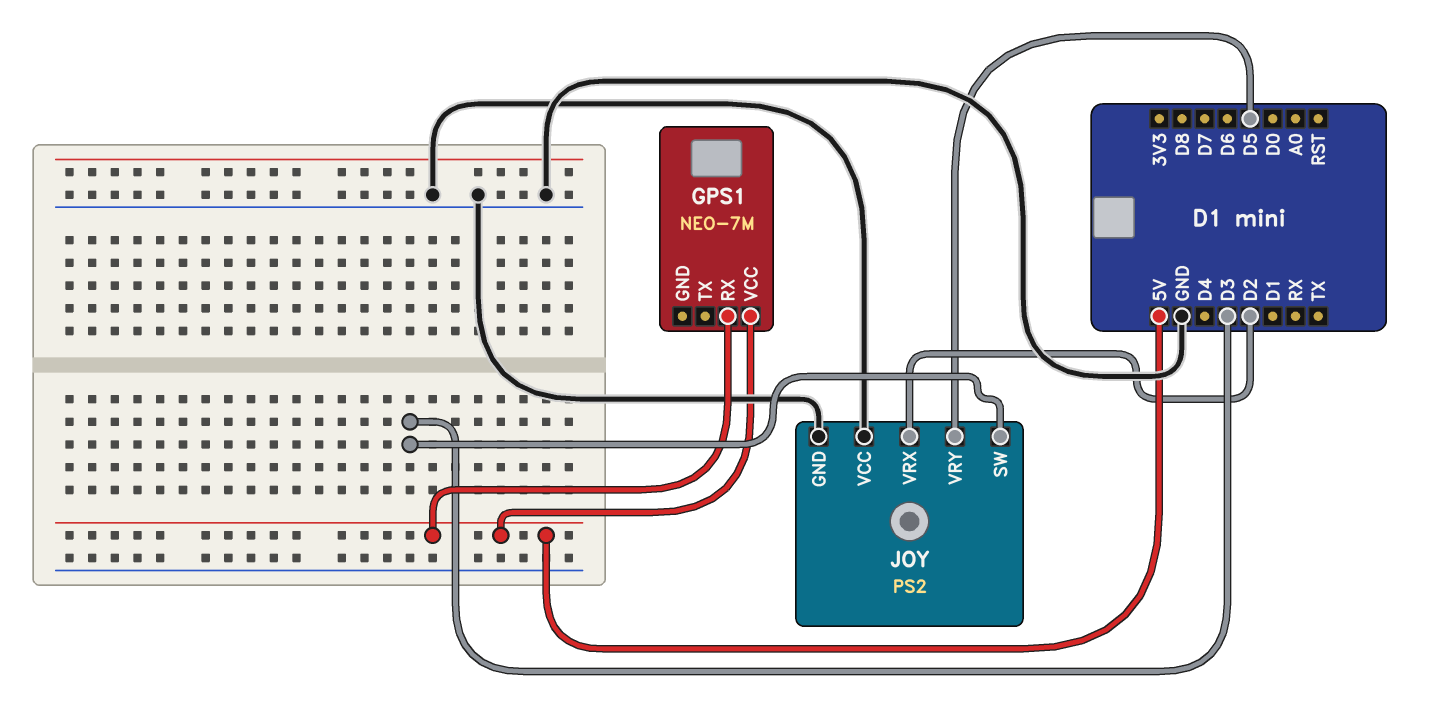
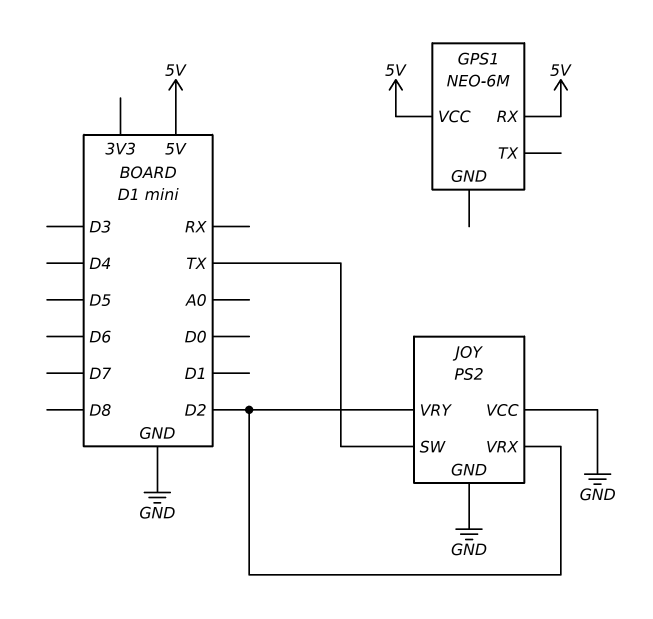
GPS1: NEO-7M -> NEO-6M
JOY pin SW: D3 -> TX
JOY pin VRY: D5 -> D2

